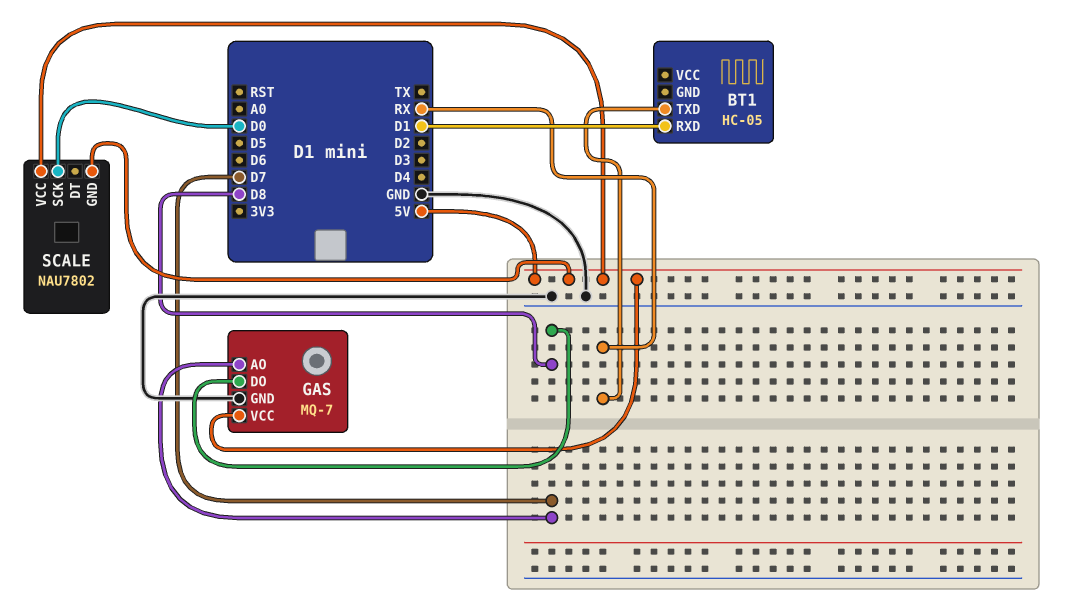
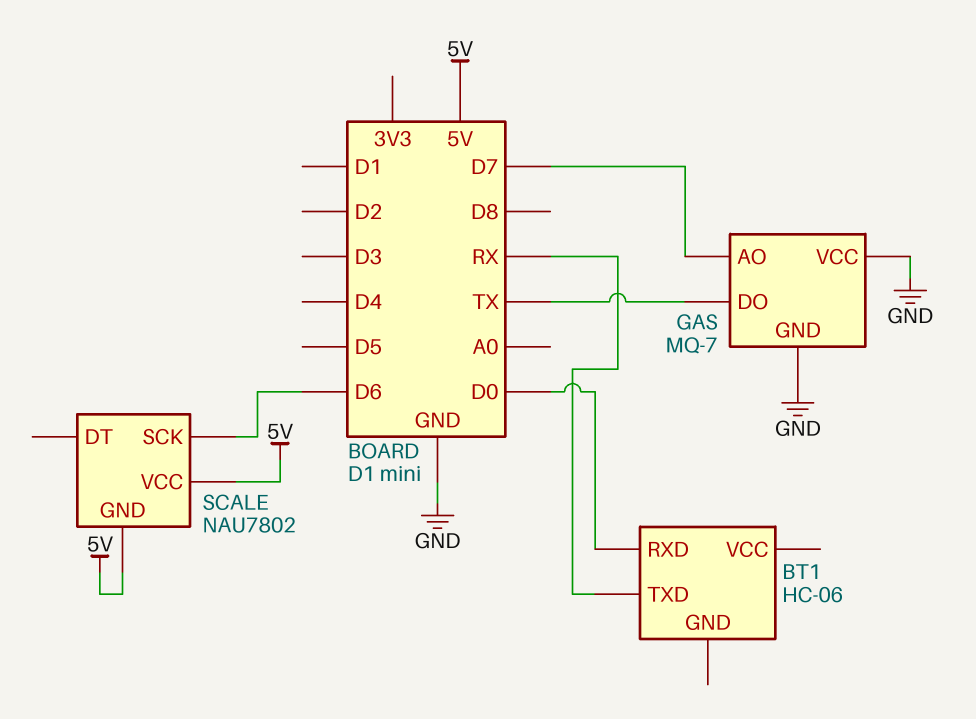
BT1: HC-05 -> HC-06
BT1 pin RXD: D1 -> D0
GAS pin DO: D8 -> TX
GAS pin VCC: 5V -> GND
SCALE pin SCK: D0 -> D6

